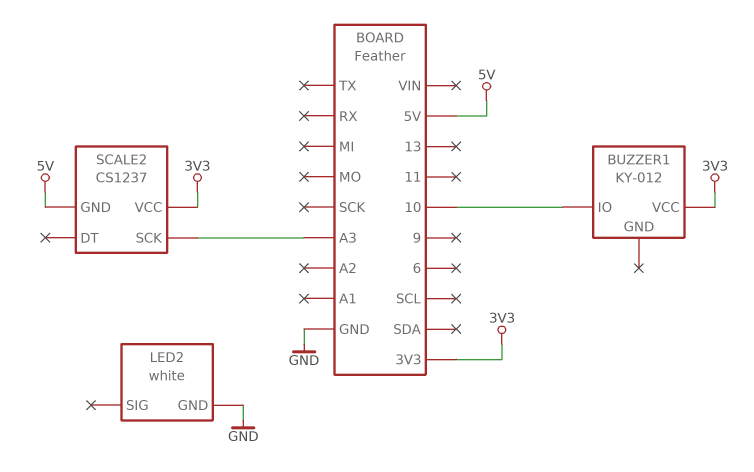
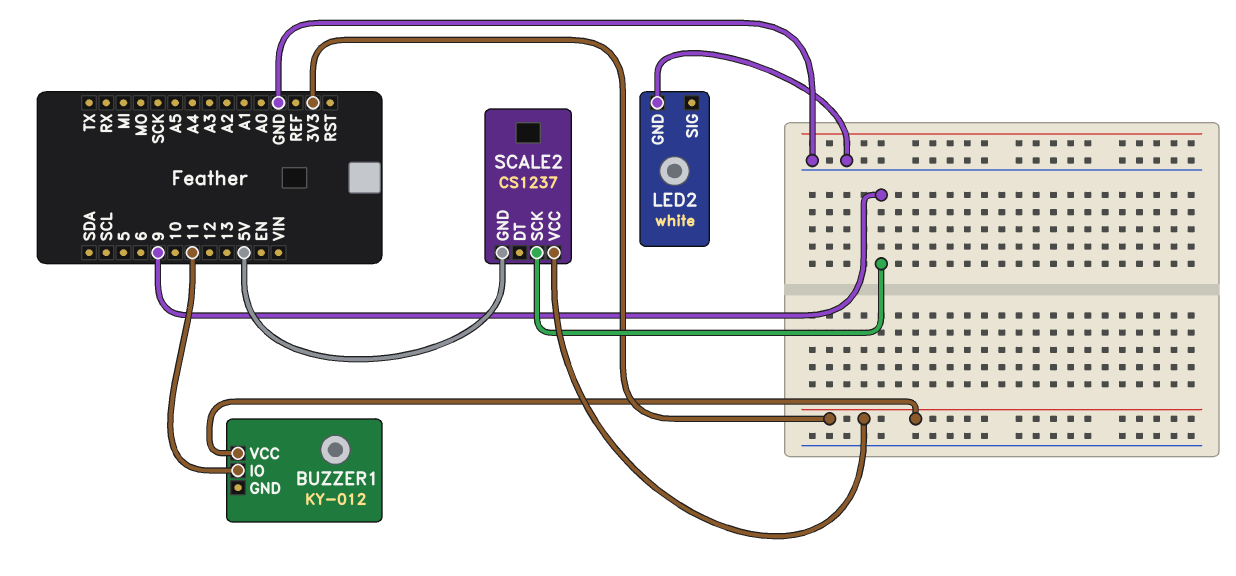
BUZZER1 pin IO: 10 -> 11
SCALE2 pin SCK: A3 -> 9

